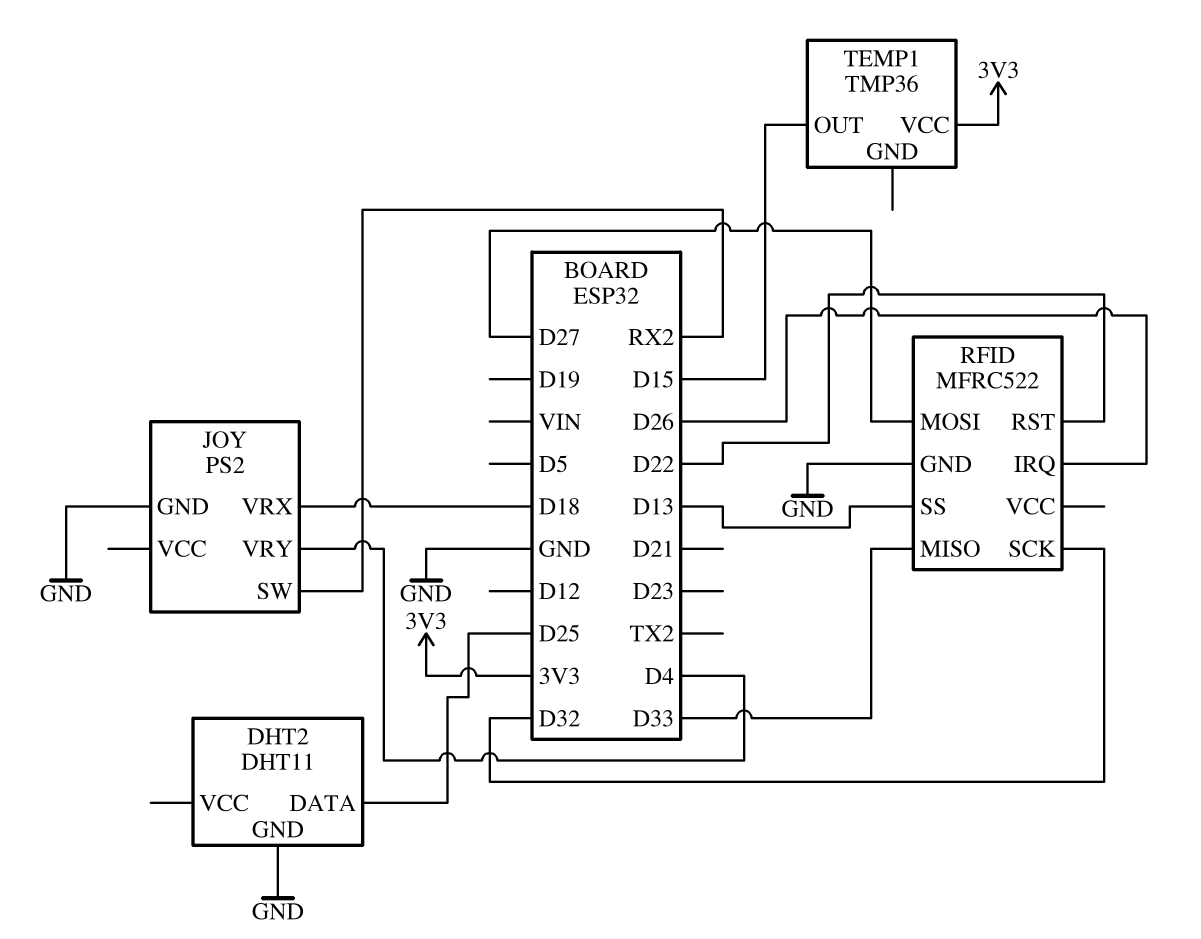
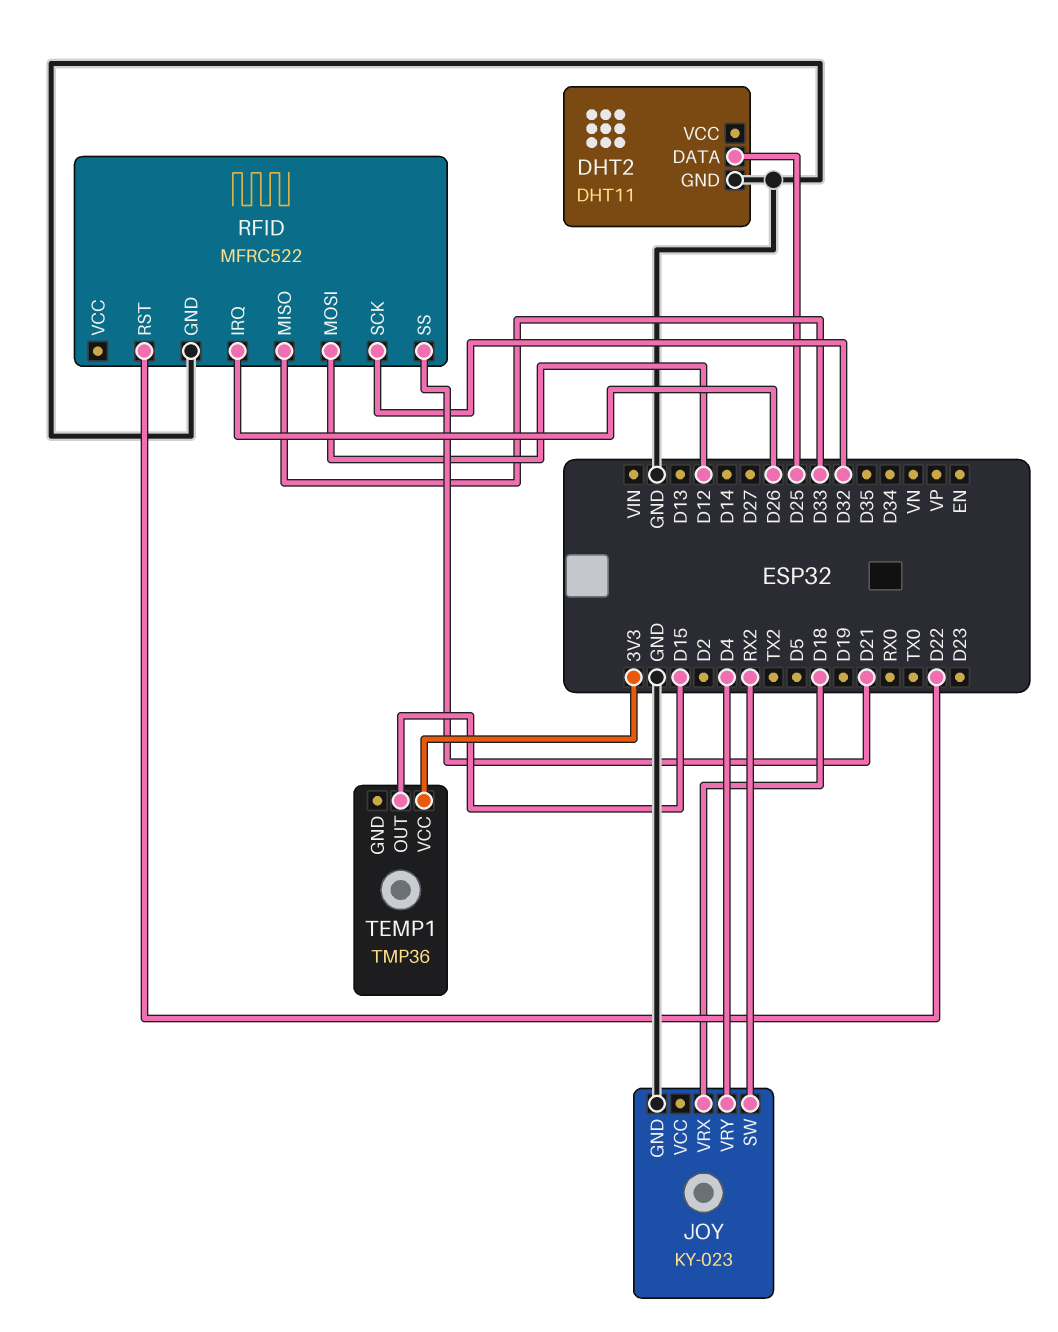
JOY: PS2 -> KY-023
RFID pin MOSI: D27 -> D12
RFID pin SS: D13 -> D21

